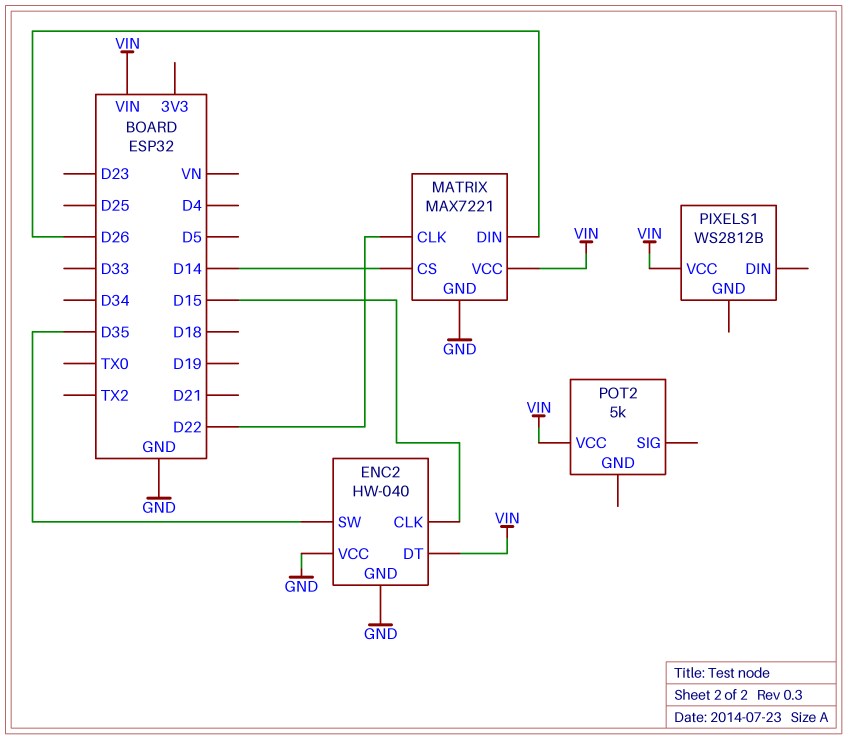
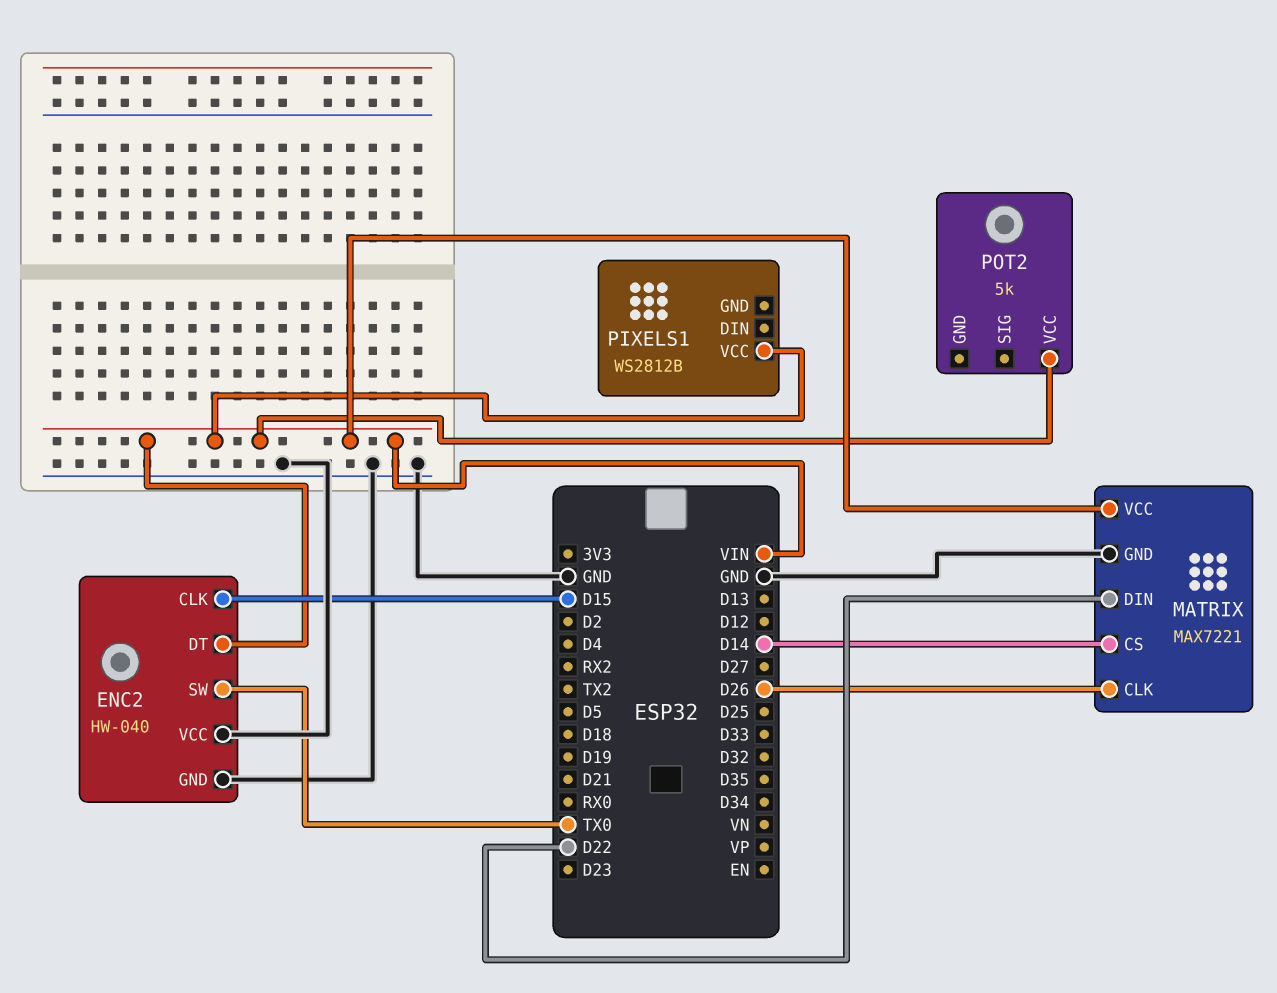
ENC2 pin SW: D35 -> TX0
MATRIX pin CLK: D22 -> D26
MATRIX pin DIN: D26 -> D22

